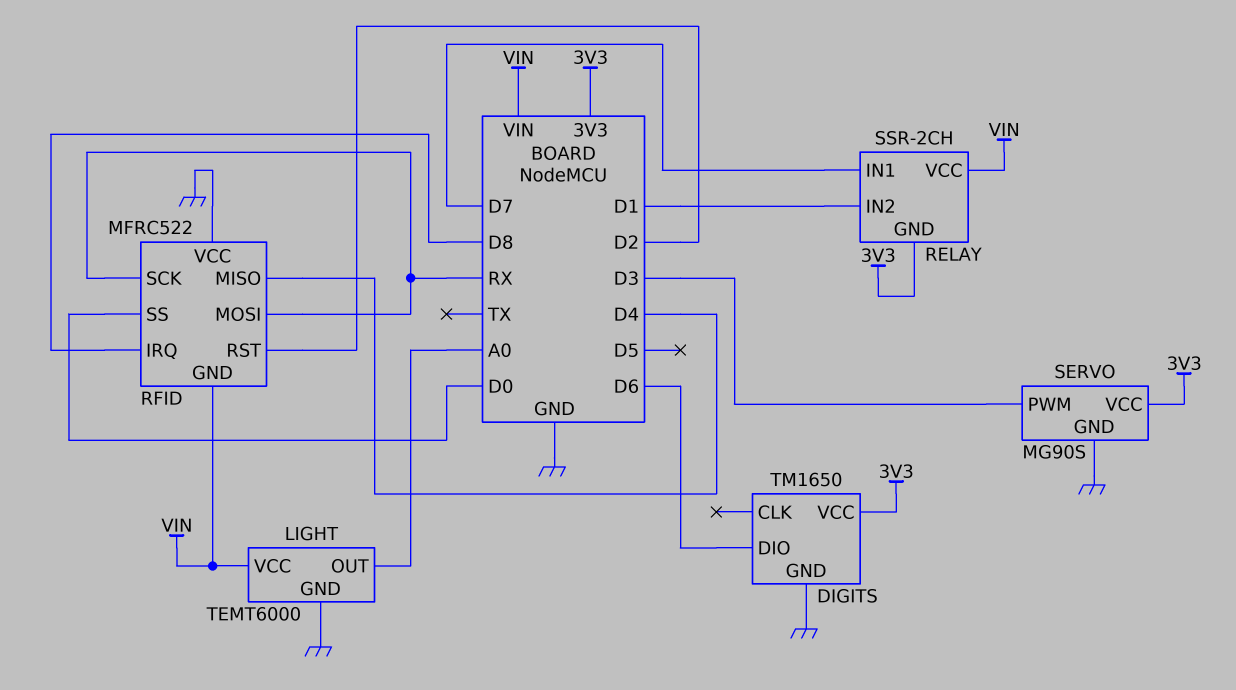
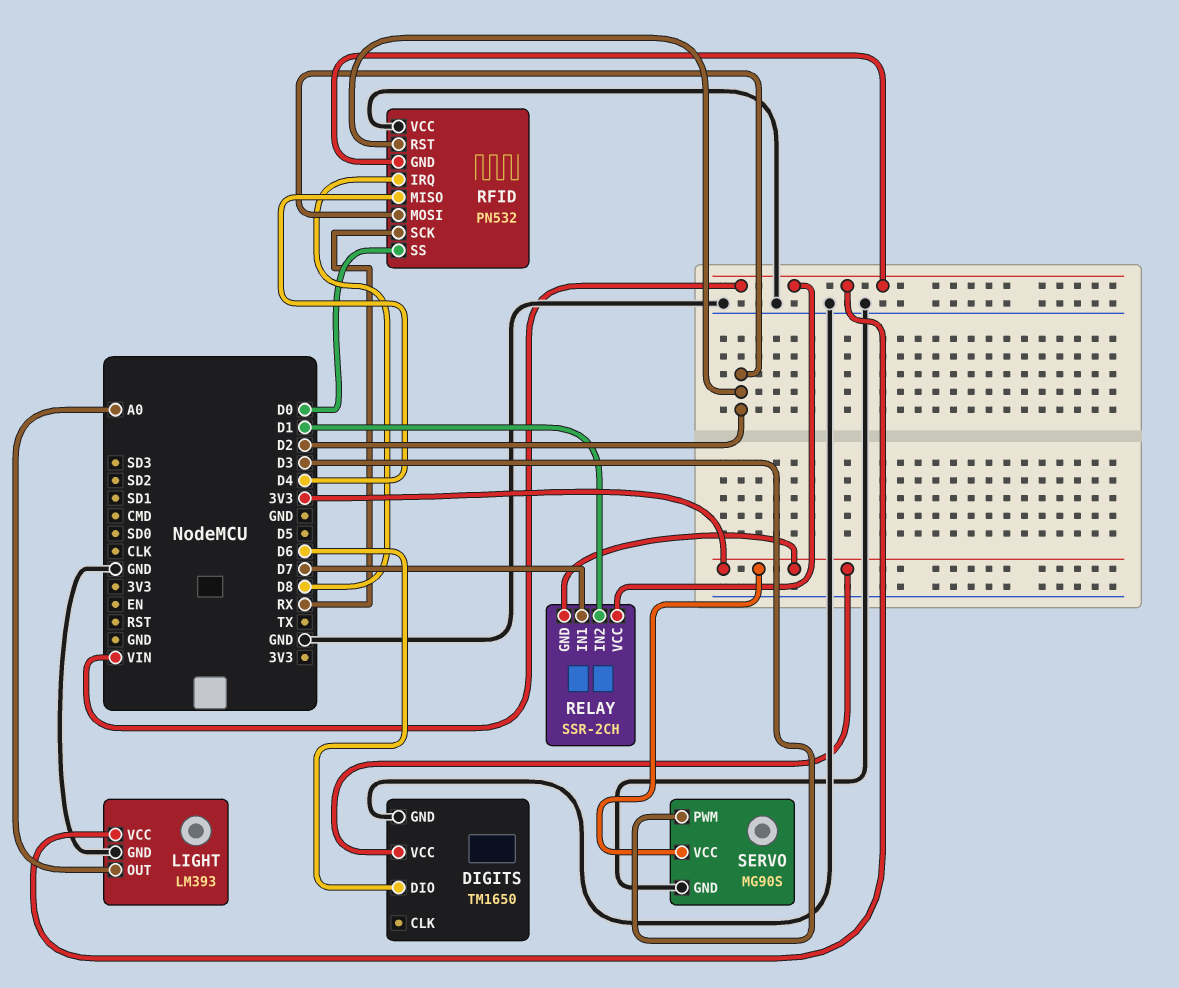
LIGHT: TEMT6000 -> LM393
RFID: MFRC522 -> PN532
RFID pin MOSI: RX -> D2

